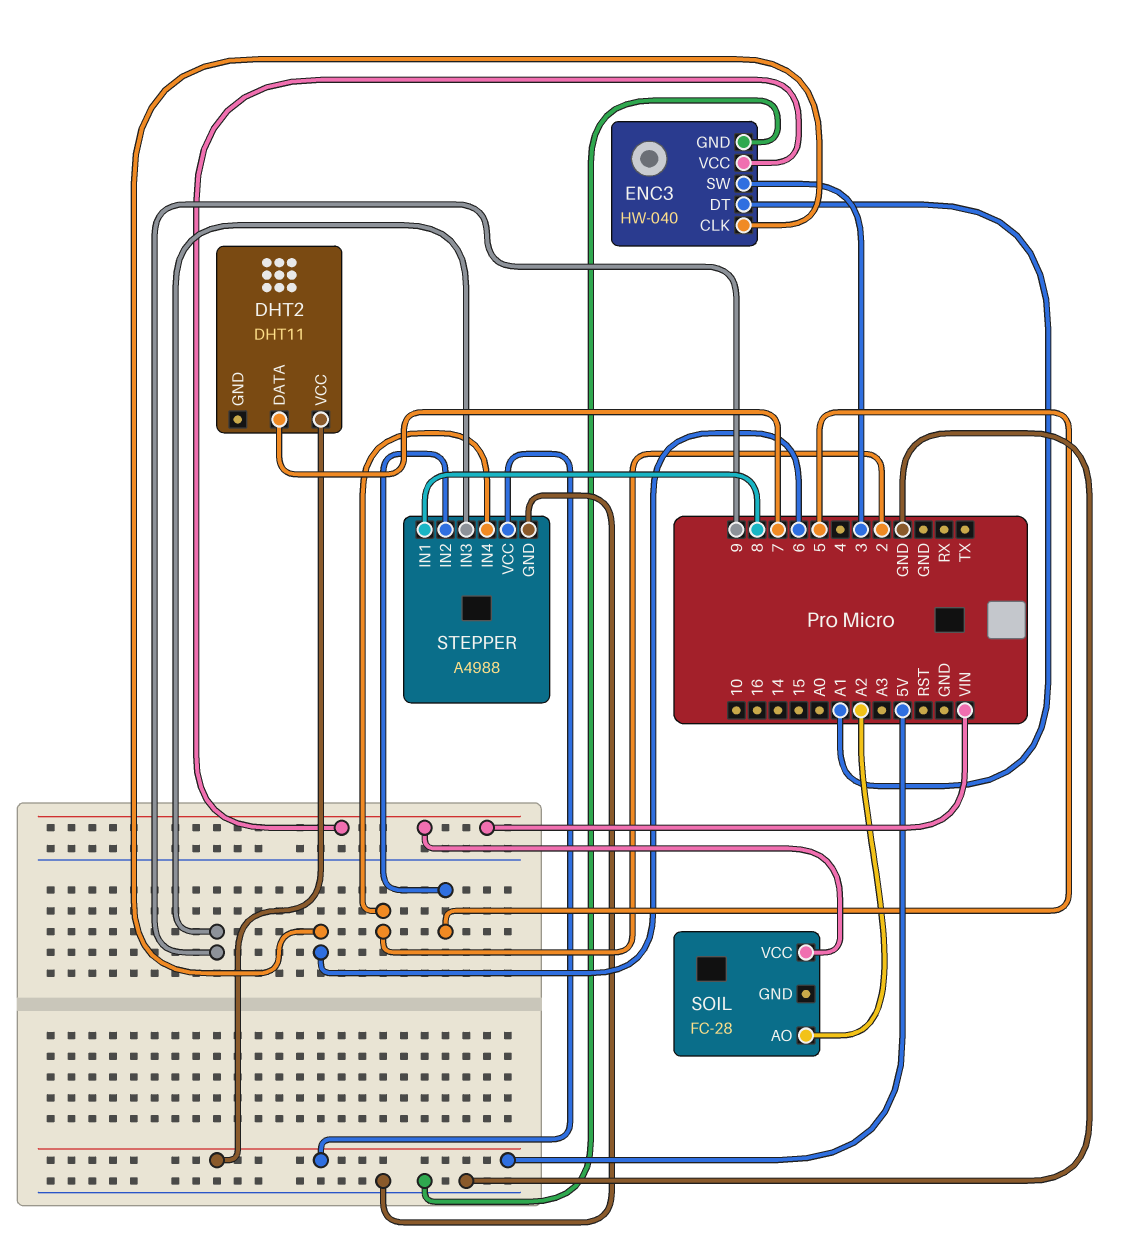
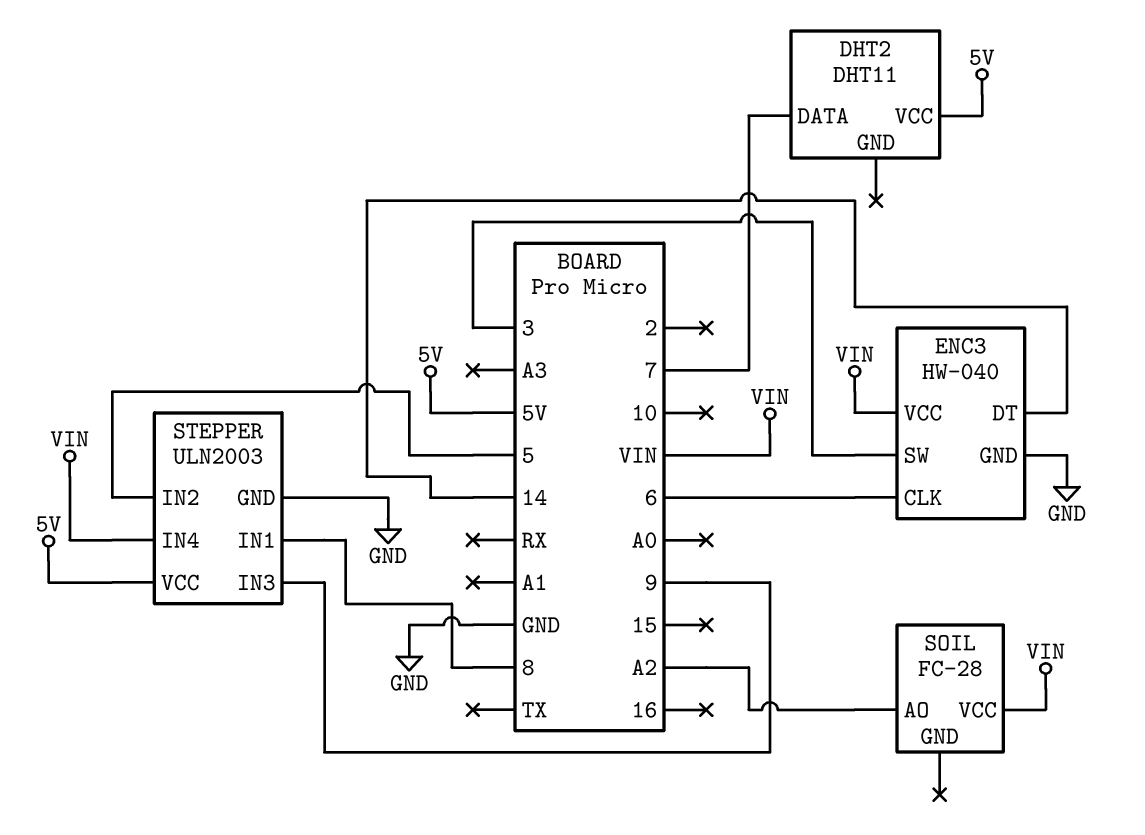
ENC3 pin DT: A1 -> 14
STEPPER: A4988 -> ULN2003
STEPPER pin IN4: 2 -> VIN

